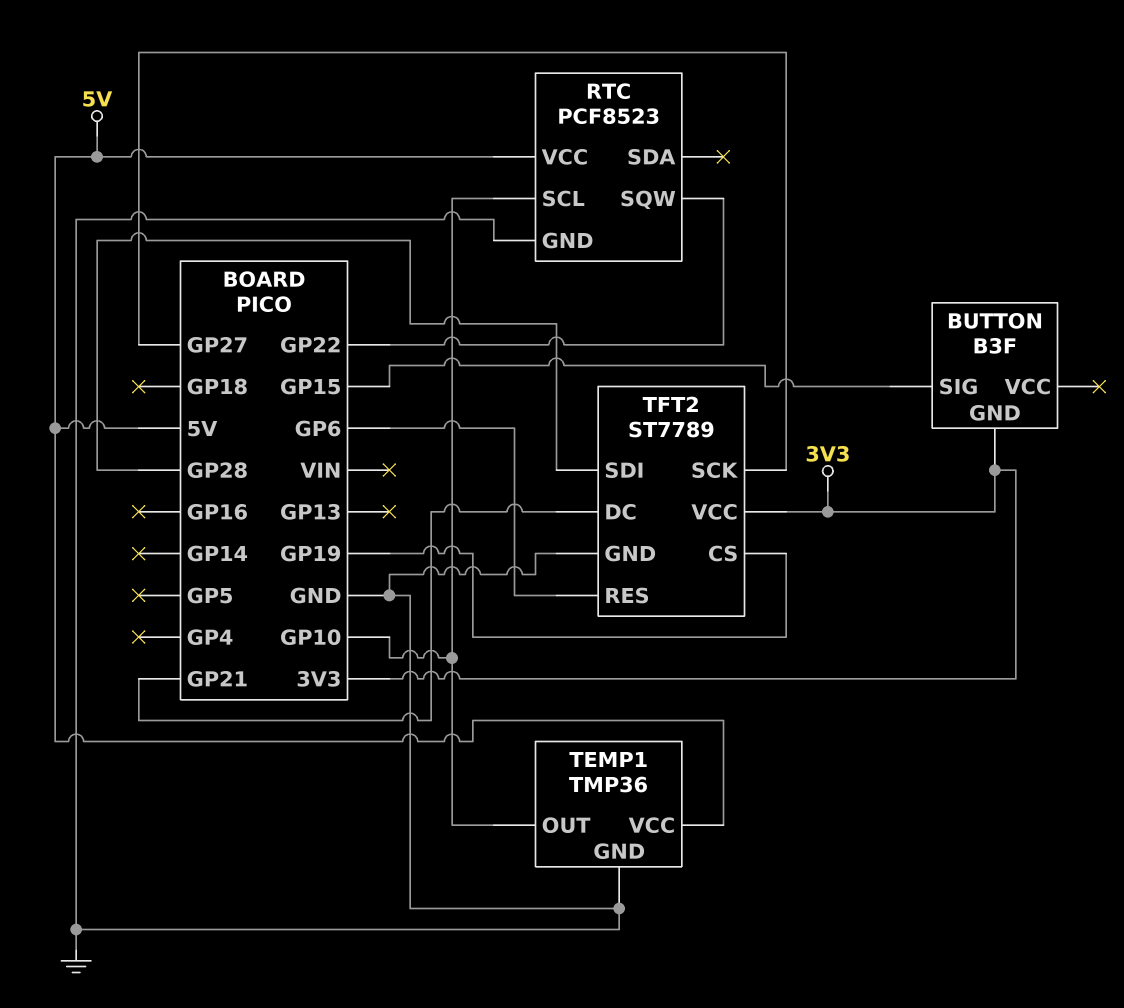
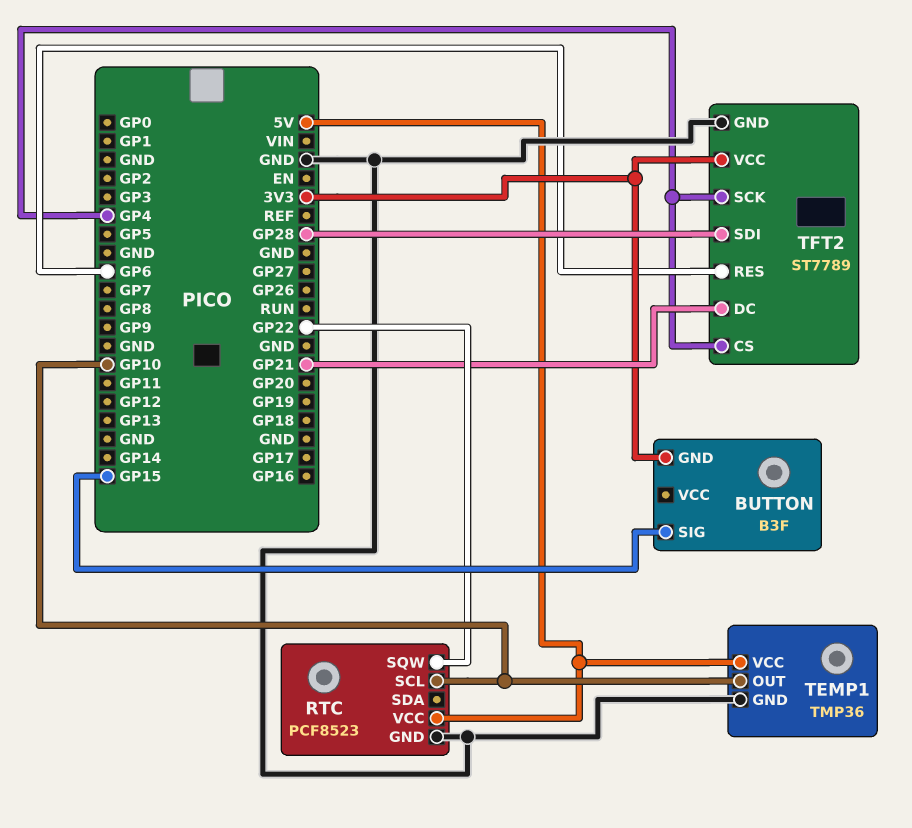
TFT2 pin CS: GP19 -> GP4
TFT2 pin SCK: GP27 -> GP4

